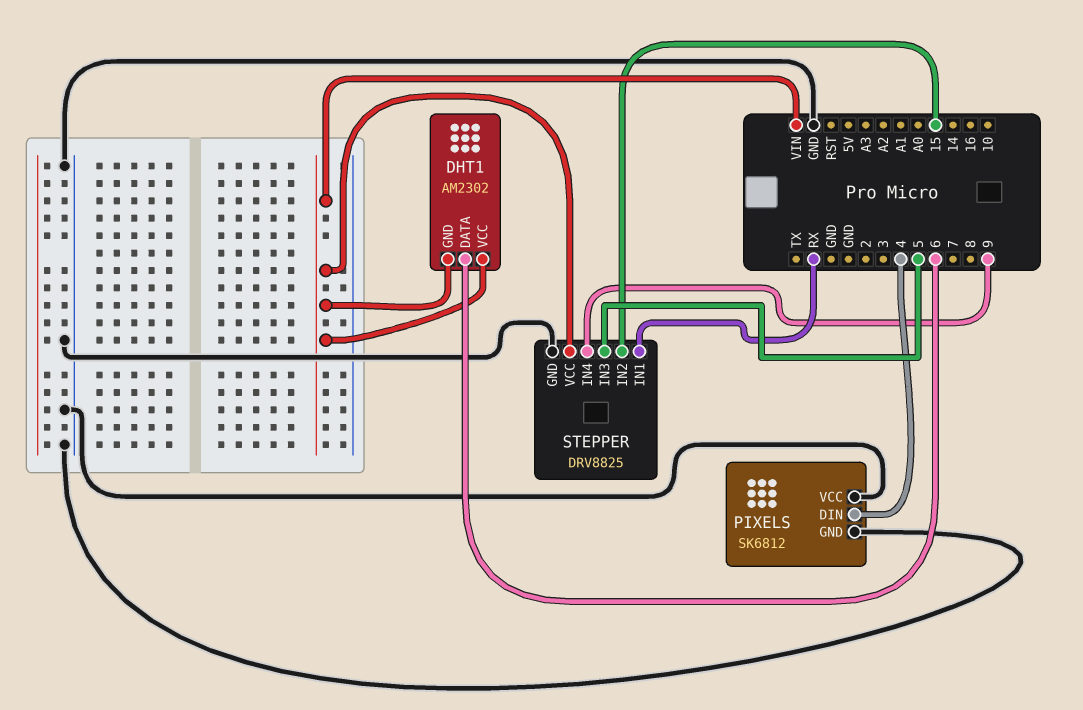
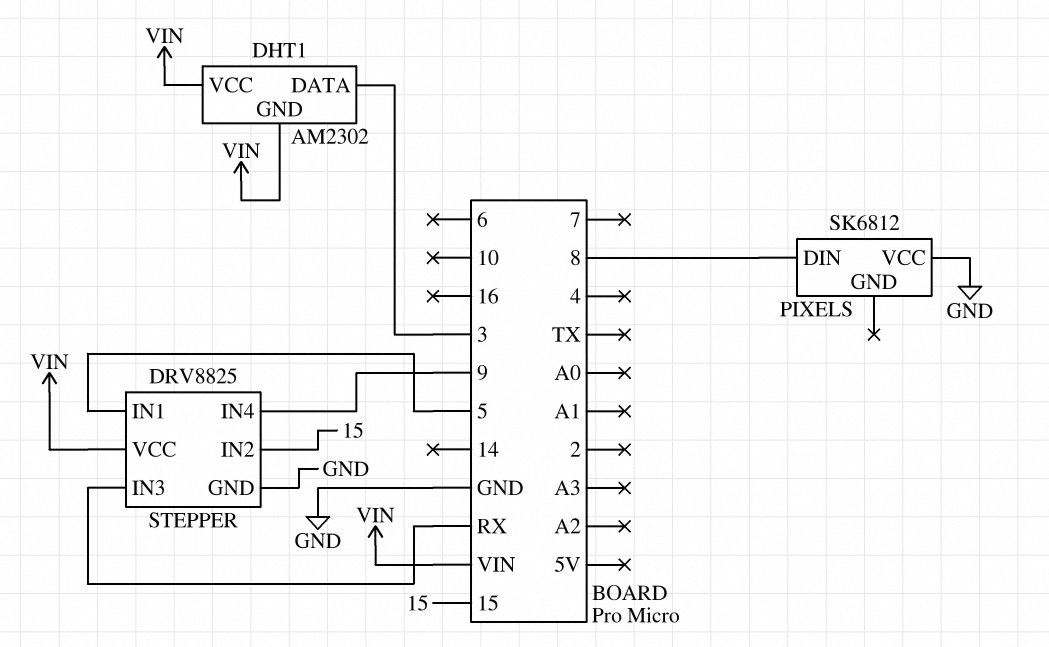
DHT1 pin DATA: 6 -> 3
PIXELS pin DIN: 4 -> 8
PIXELS pin GND: GND -> none
STEPPER pin IN1: RX -> 5
STEPPER pin IN3: 5 -> RX

